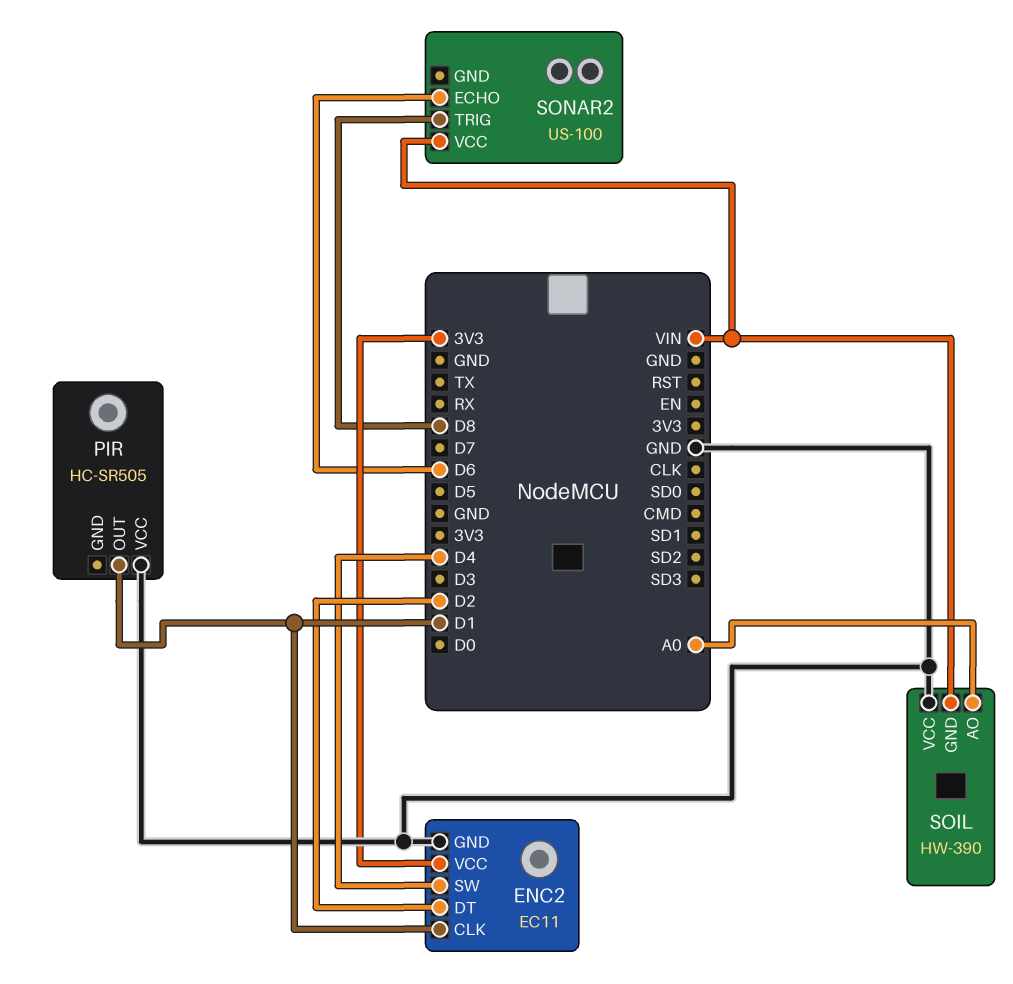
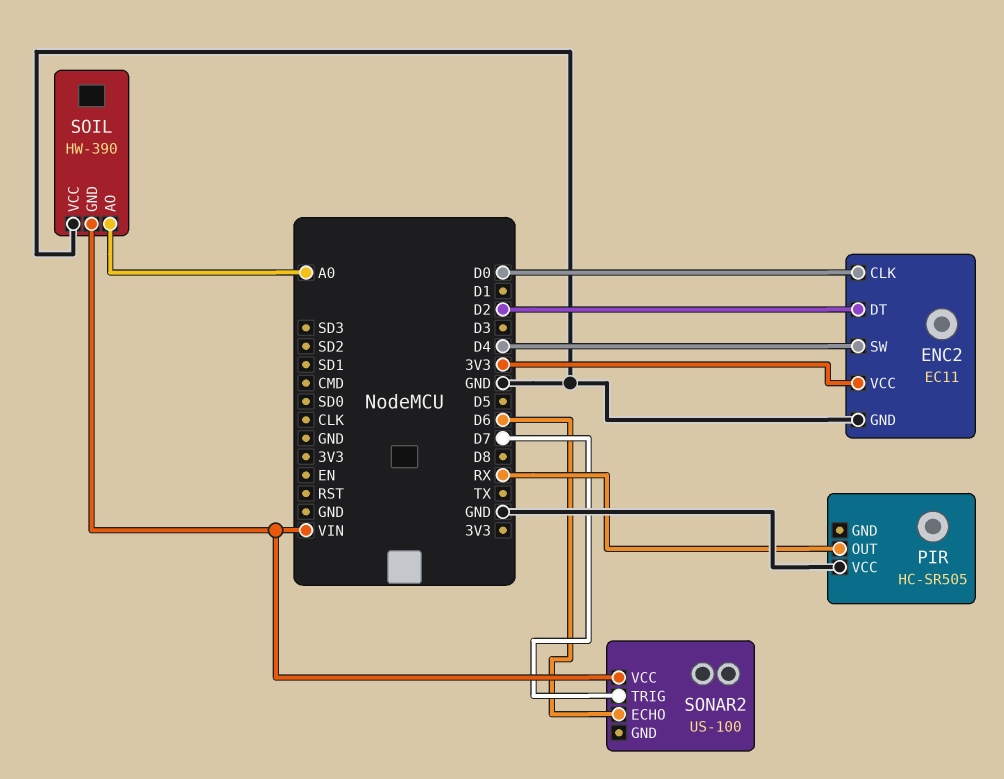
ENC2 pin CLK: D1 -> D0
PIR pin OUT: D1 -> RX
SONAR2 pin TRIG: D8 -> D7

